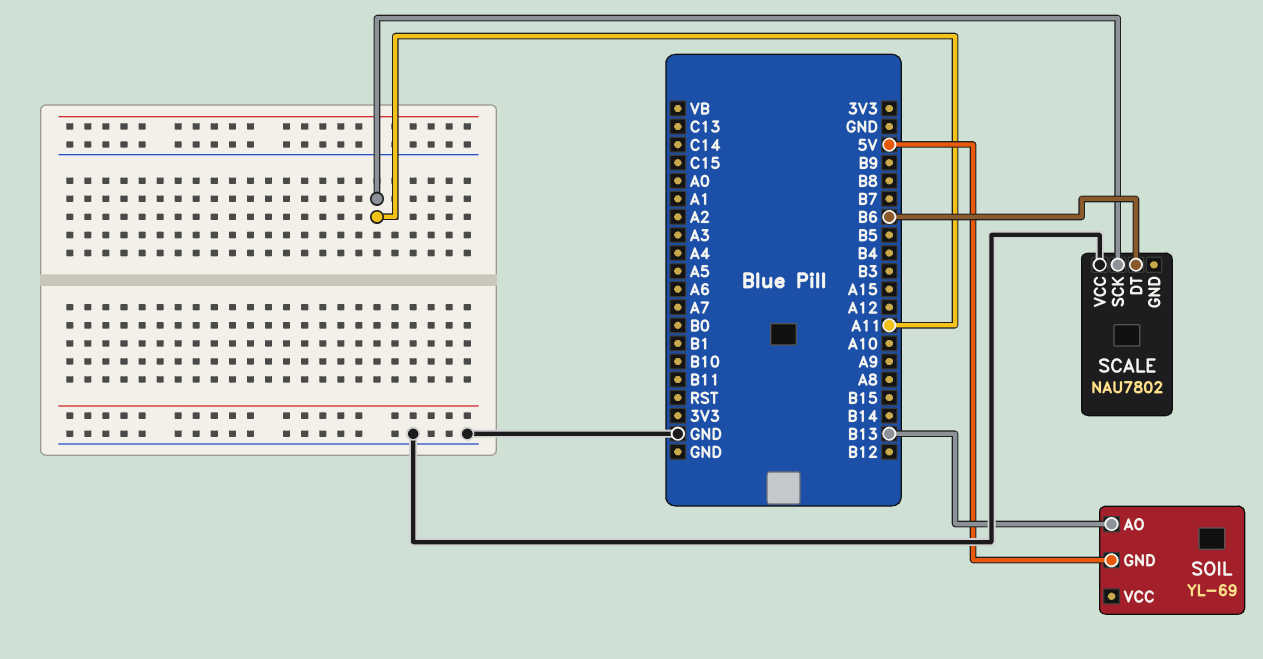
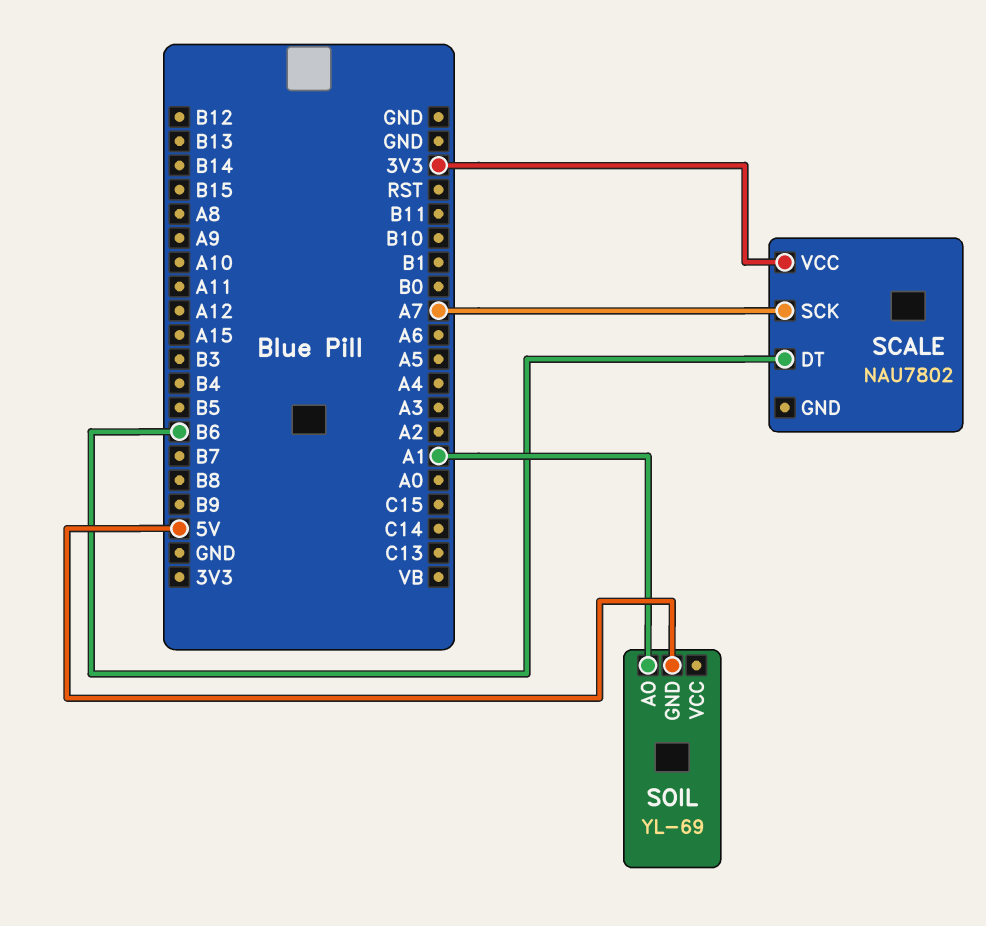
SCALE pin SCK: A11 -> A7
SCALE pin VCC: GND -> 3V3
SOIL pin AO: B13 -> A1

